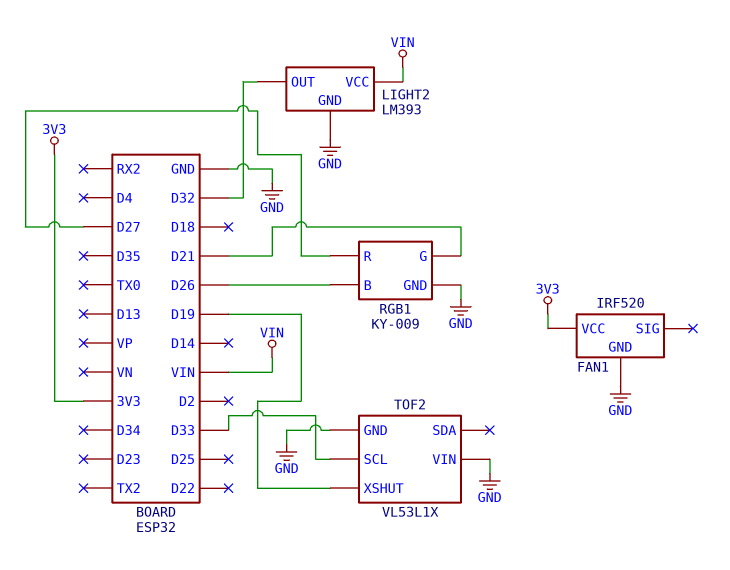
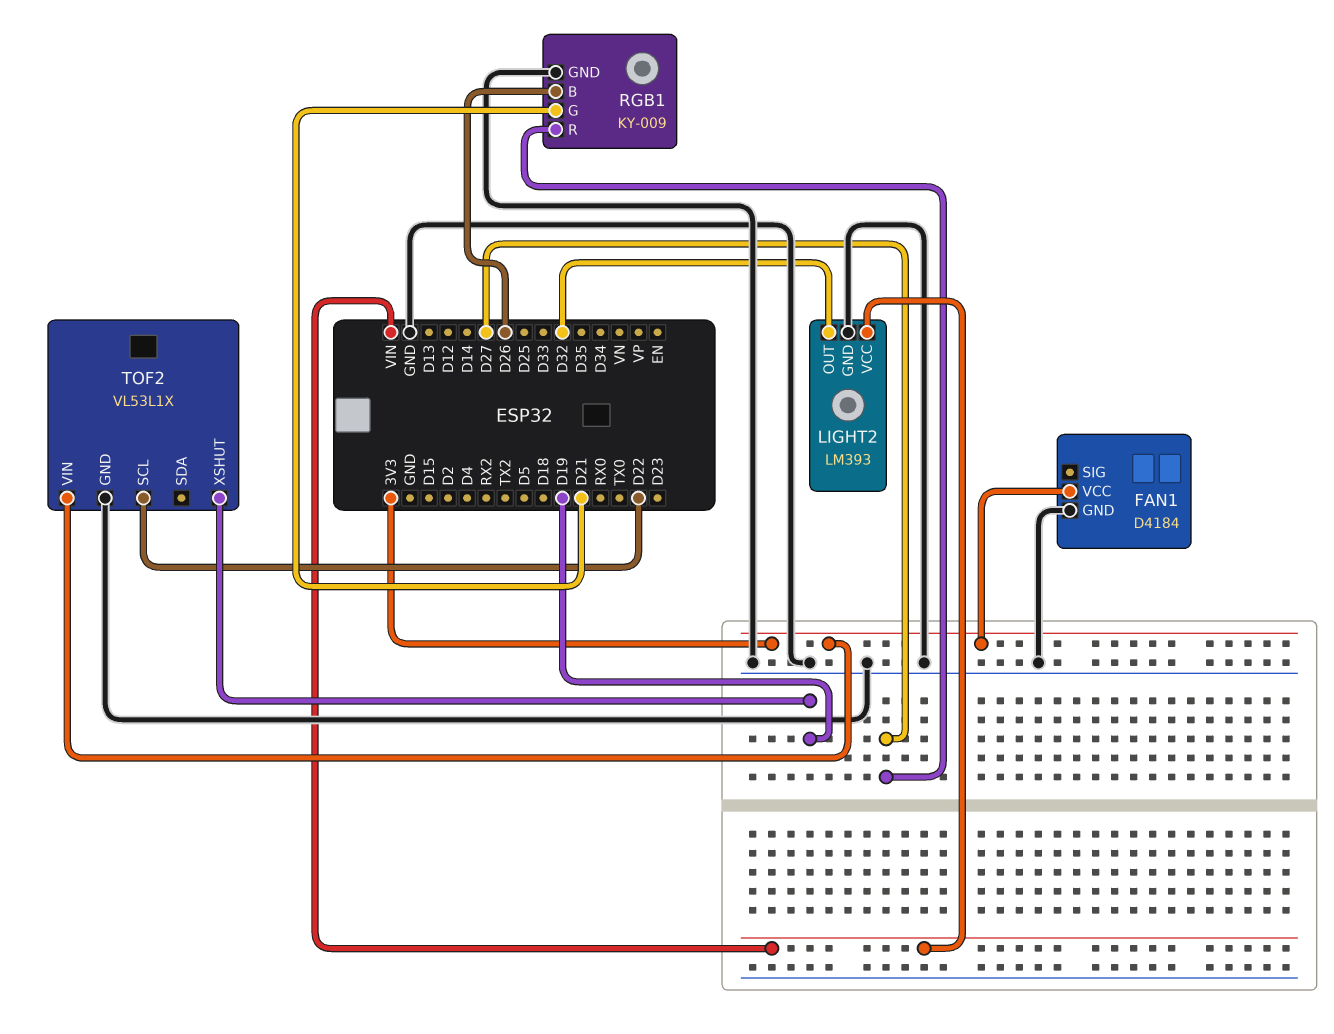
FAN1: IRF520 -> D4184
TOF2 pin SCL: D33 -> D22
TOF2 pin VIN: GND -> 3V3

